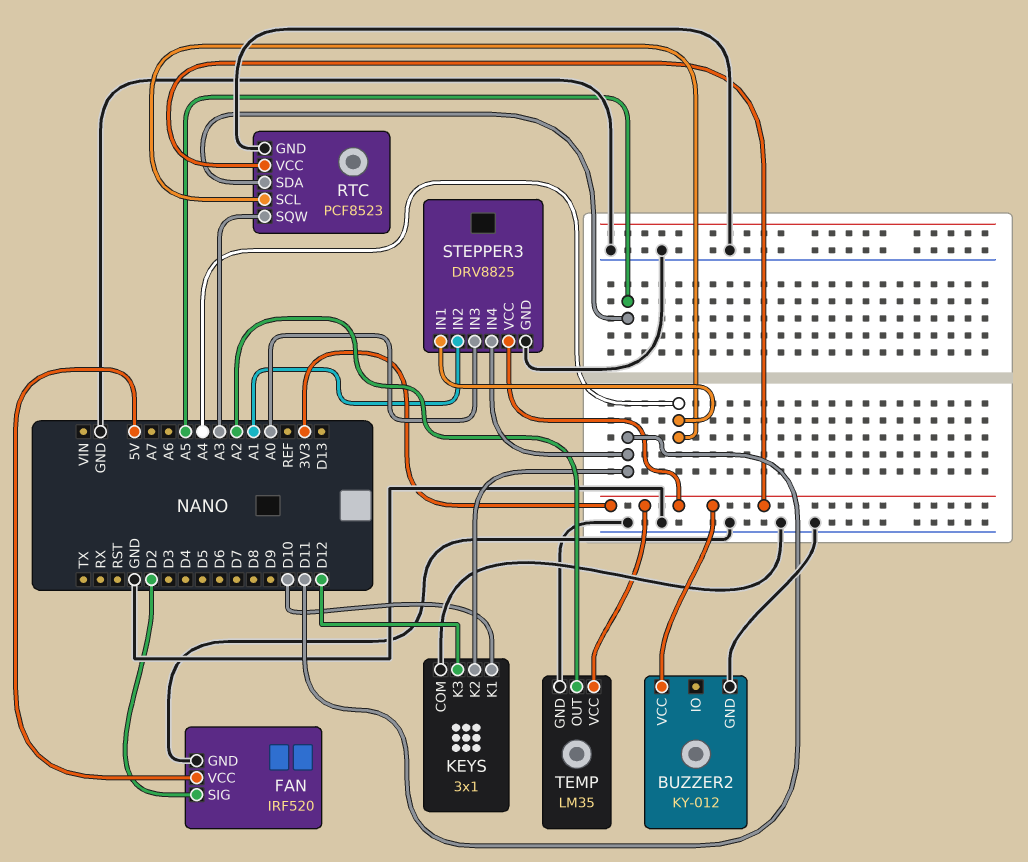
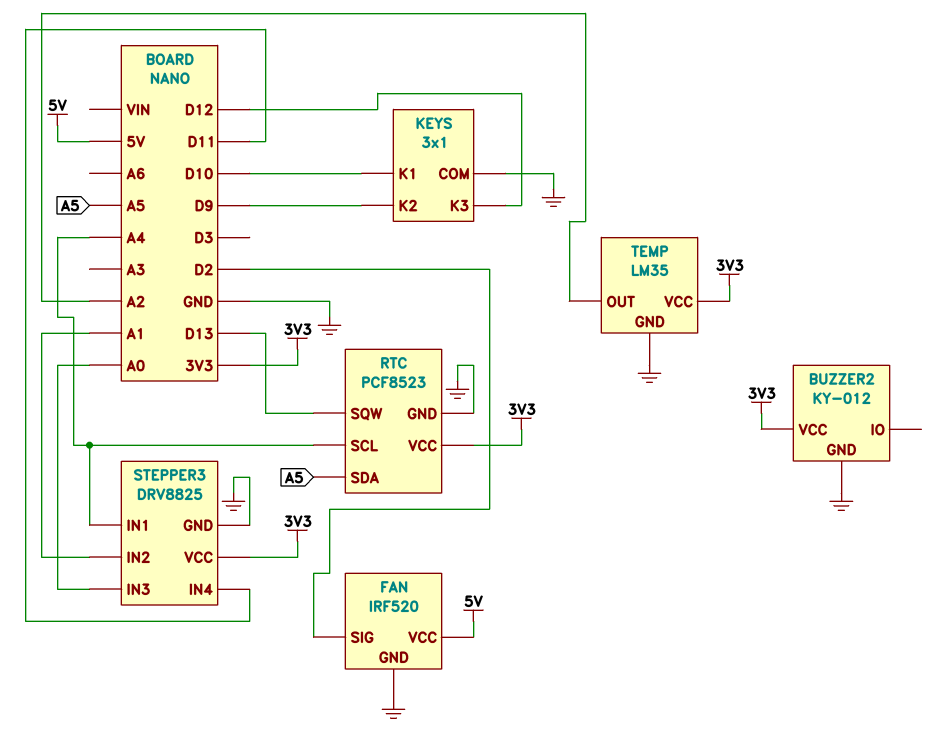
KEYS pin K2: D11 -> D9
RTC pin SQW: A3 -> D13

